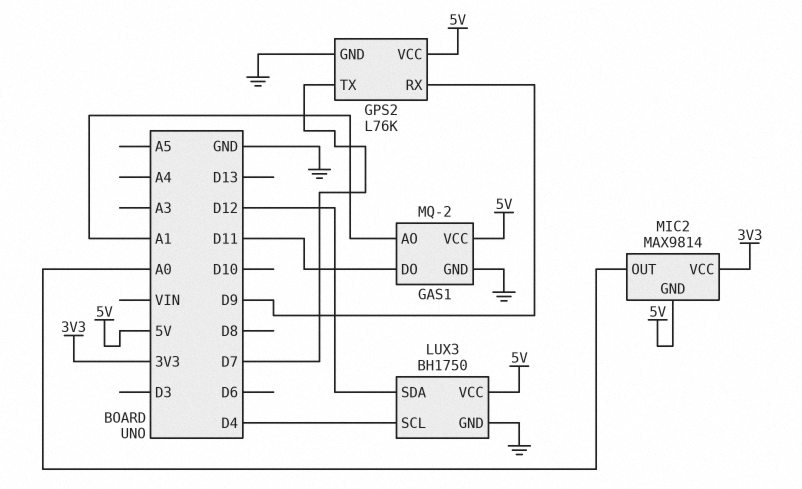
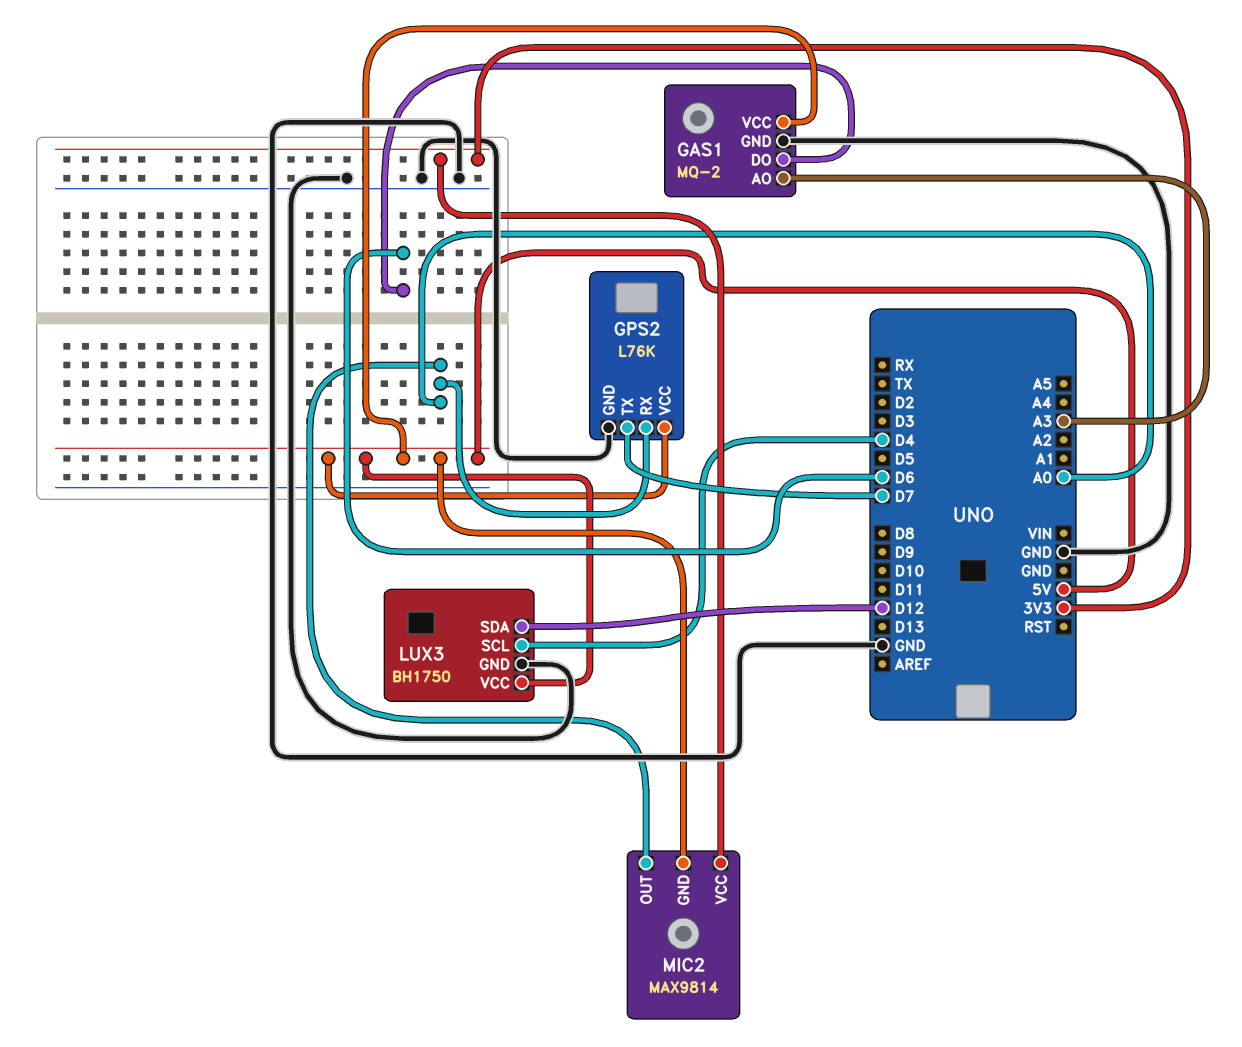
GAS1 pin AO: A1 -> A3
GAS1 pin DO: D11 -> D6
GPS2 pin RX: D9 -> A0

